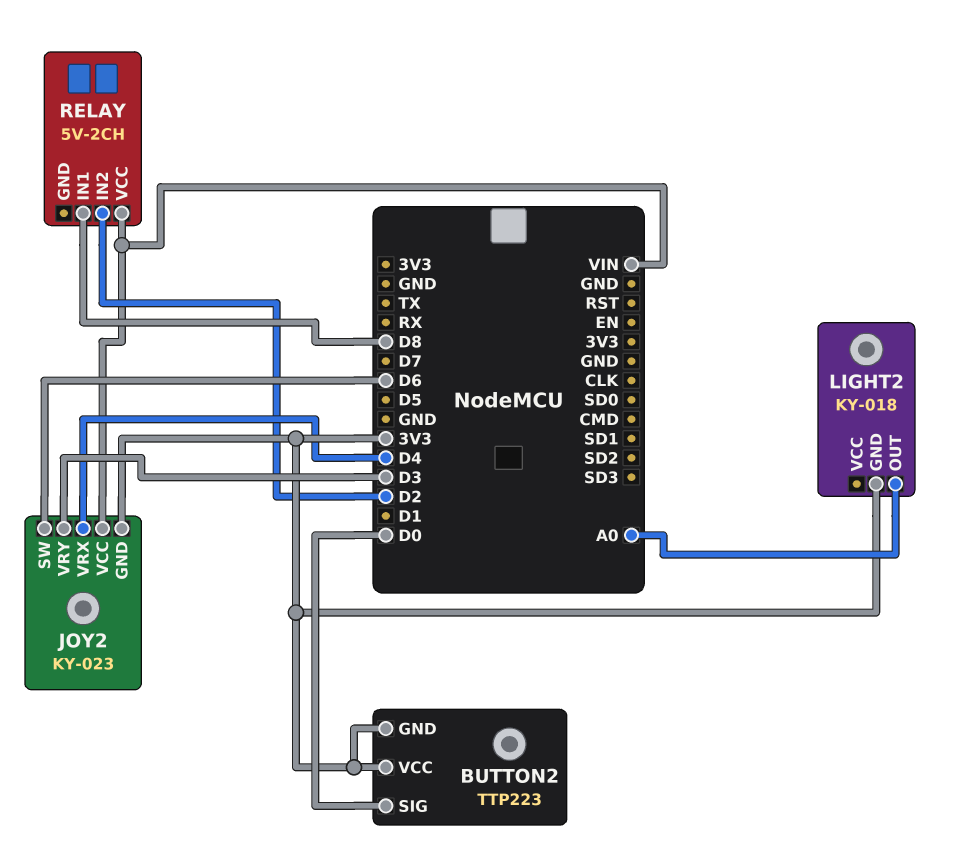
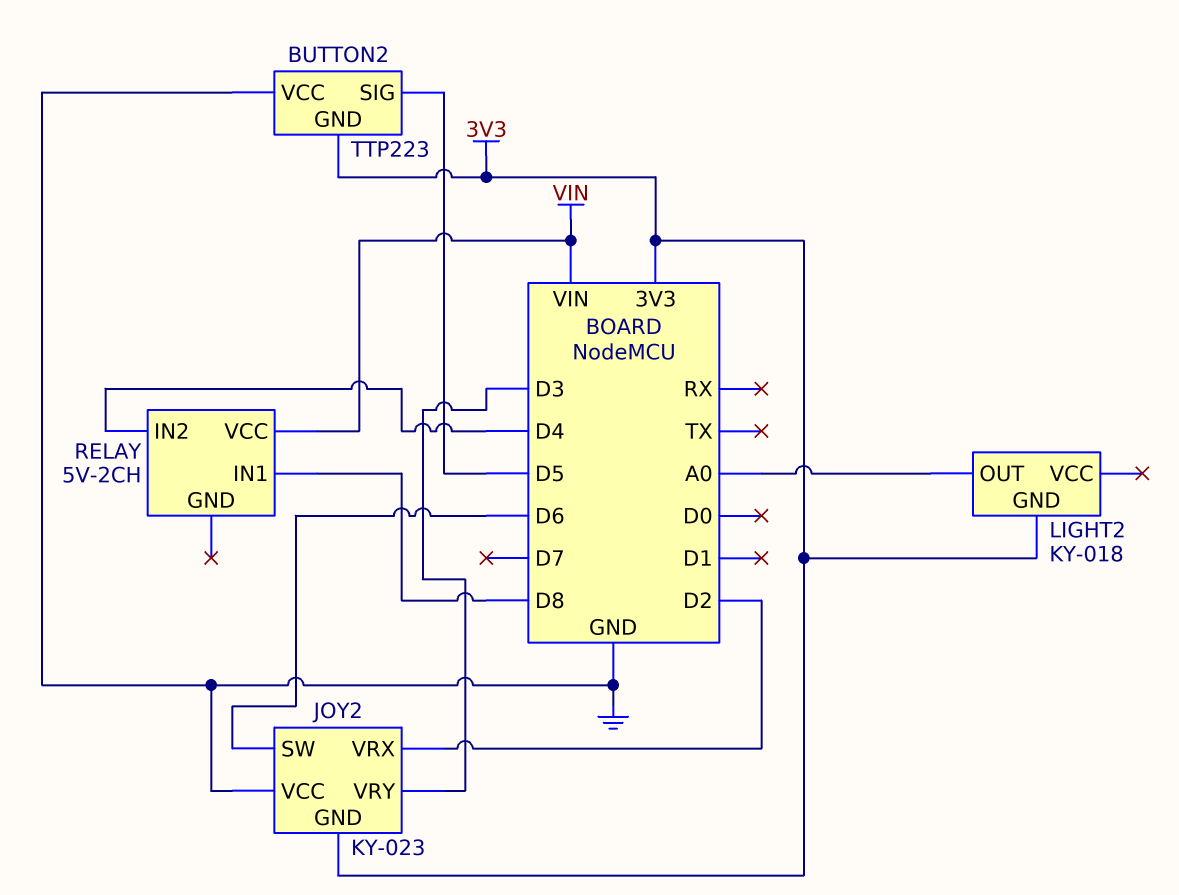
BUTTON2 pin SIG: D0 -> D5
BUTTON2 pin VCC: 3V3 -> GND
JOY2 pin VCC: VIN -> GND
JOY2 pin VRX: D4 -> D2
RELAY pin IN2: D2 -> D4

